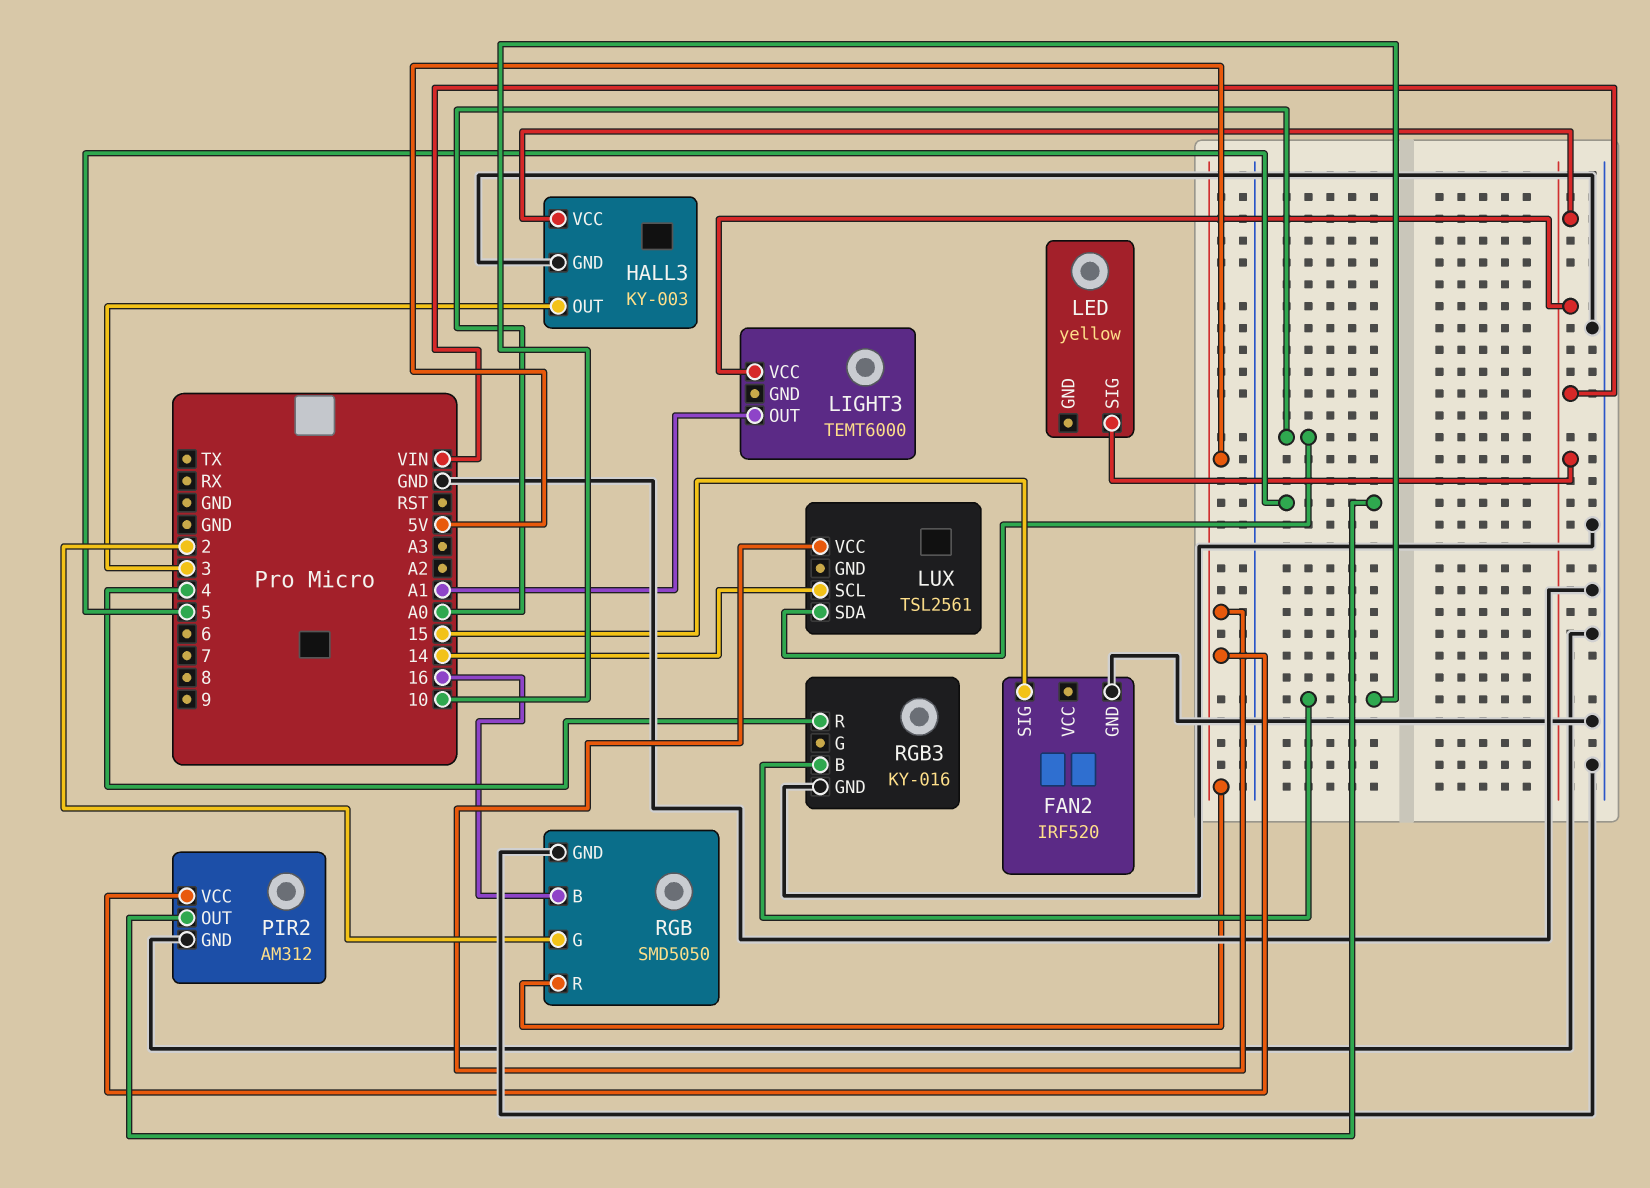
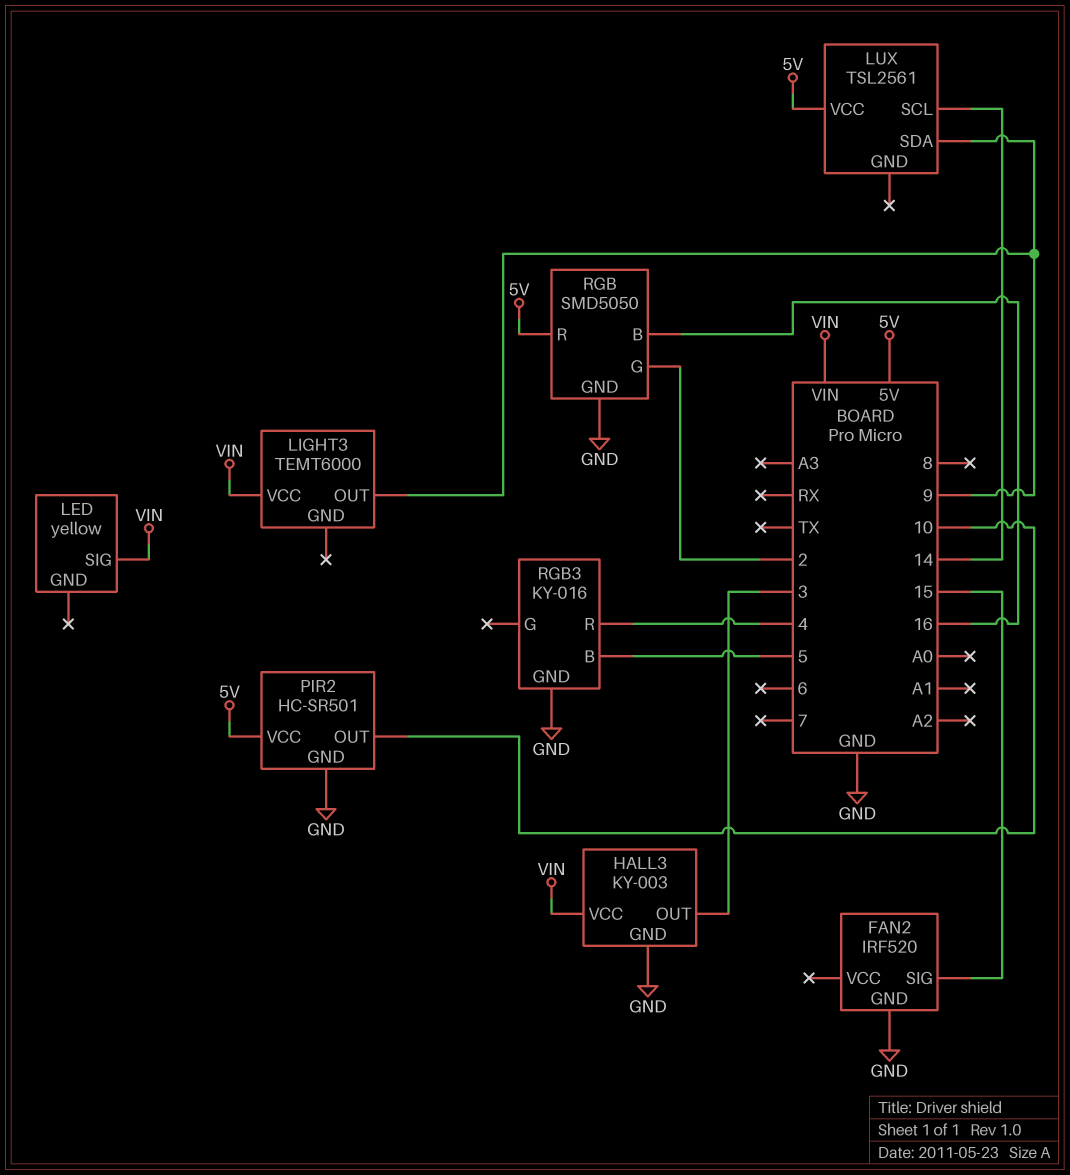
LIGHT3 pin OUT: A1 -> 9
LUX pin SDA: A0 -> 9
PIR2: AM312 -> HC-SR501
PIR2 pin OUT: 5 -> 10
RGB3 pin B: 10 -> 5

